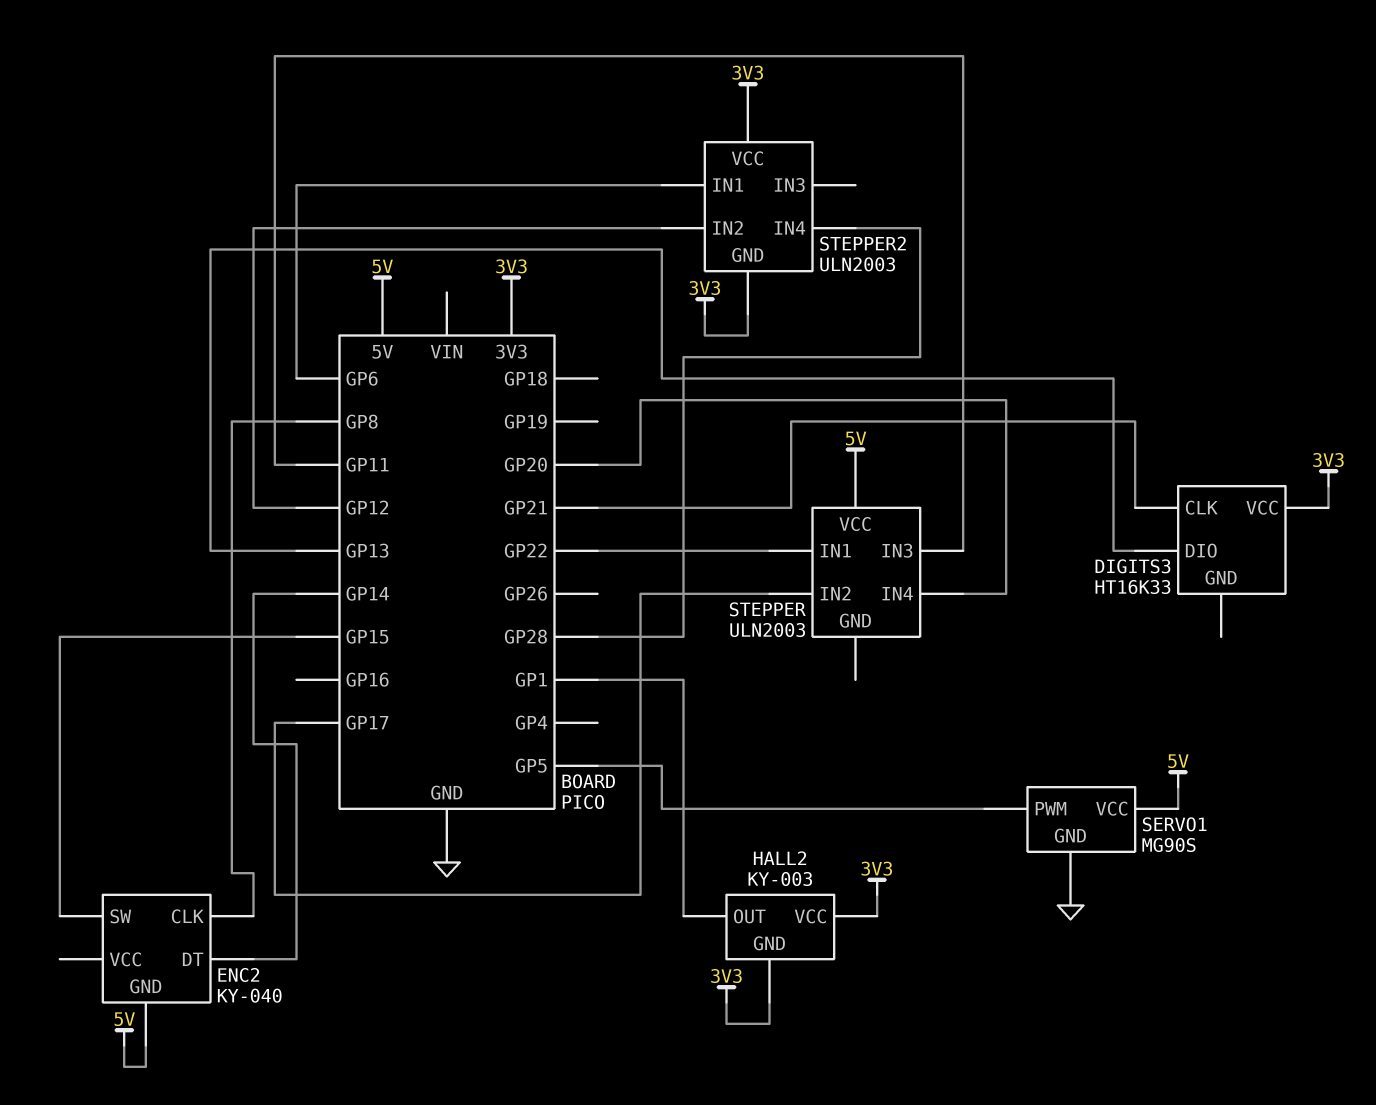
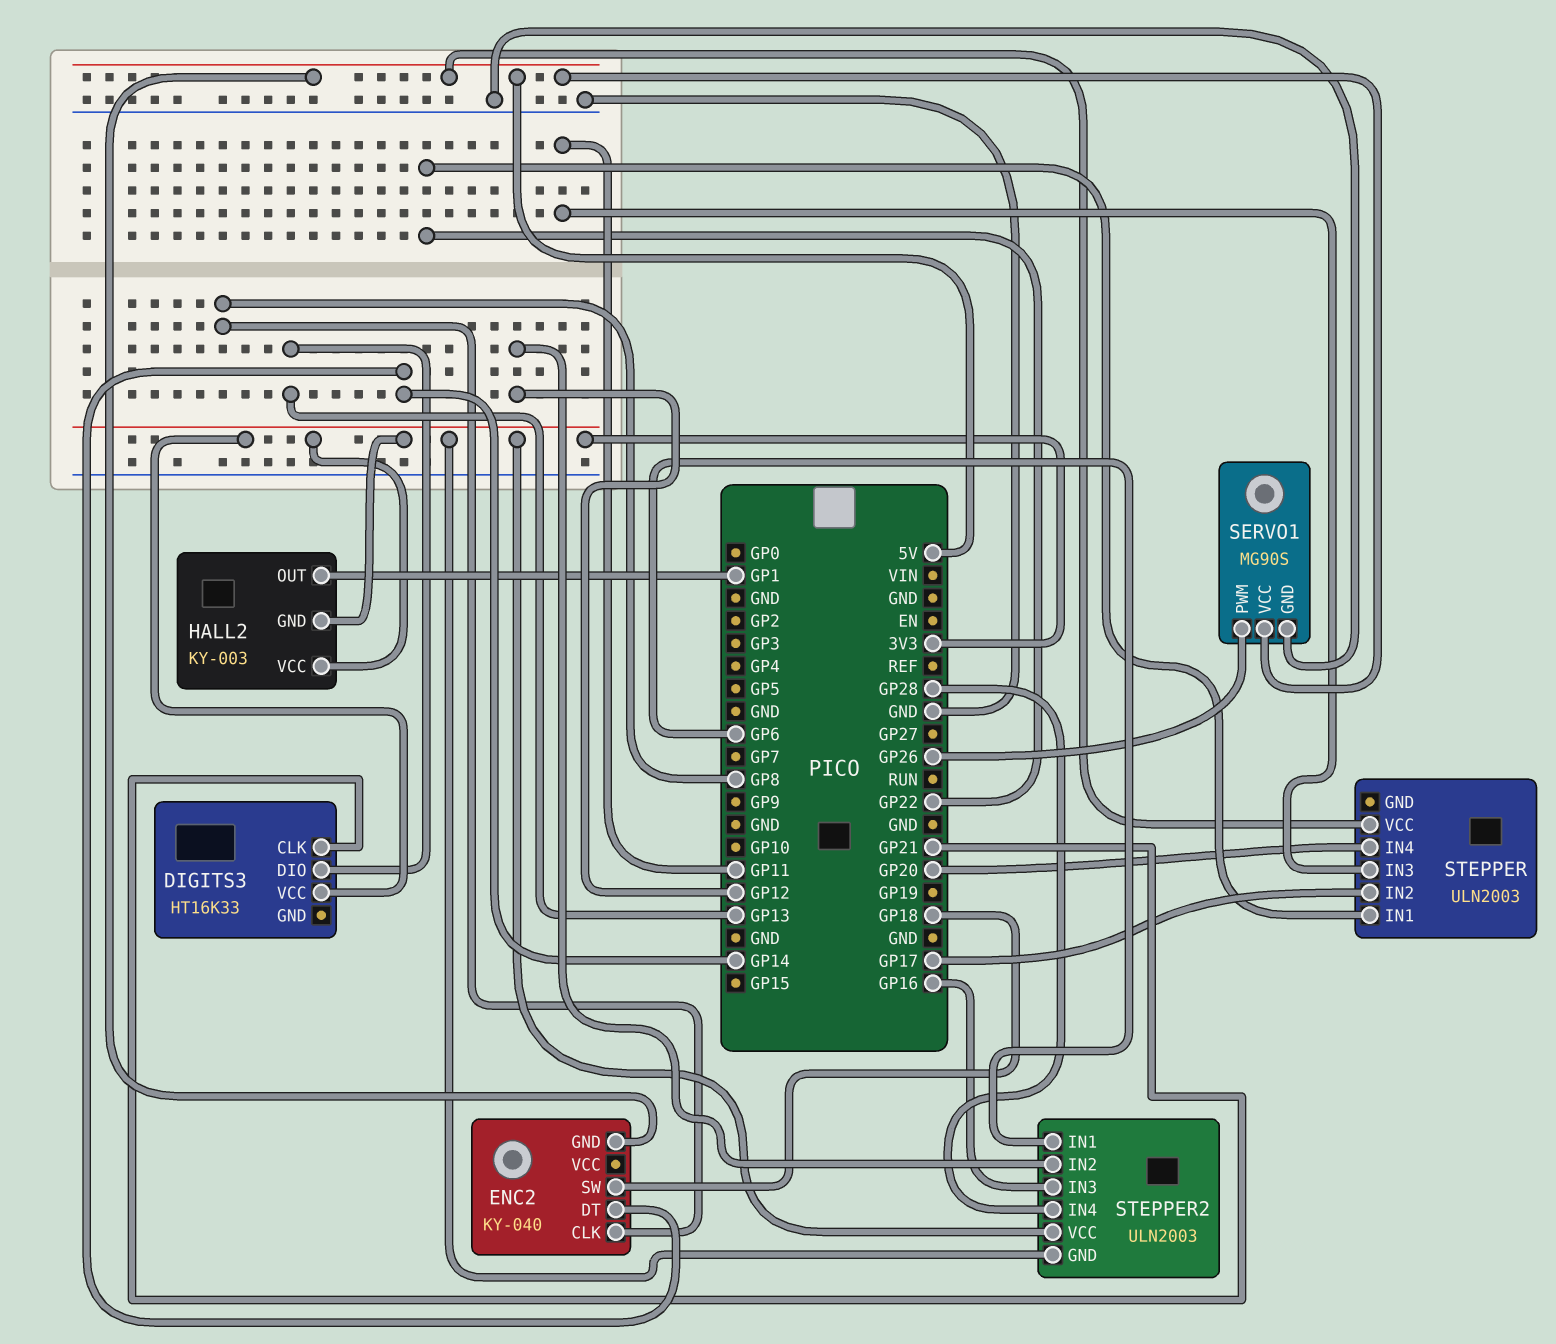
ENC2 pin SW: GP15 -> GP18
SERVO1 pin PWM: GP5 -> GP26
STEPPER2 pin IN3: none -> GP16

